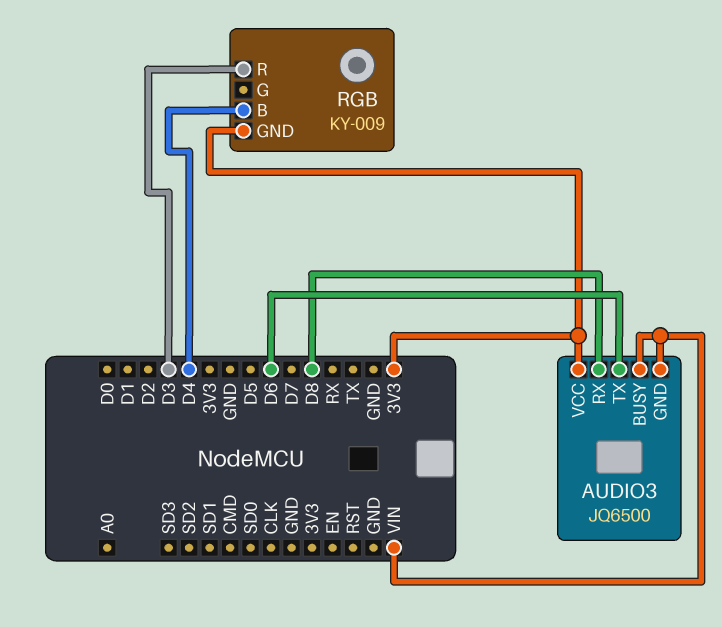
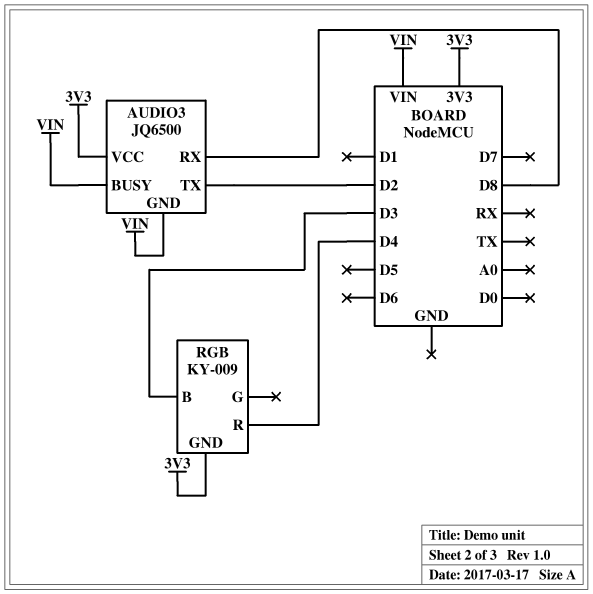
AUDIO3 pin TX: D6 -> D2
RGB pin B: D4 -> D3
RGB pin R: D3 -> D4

